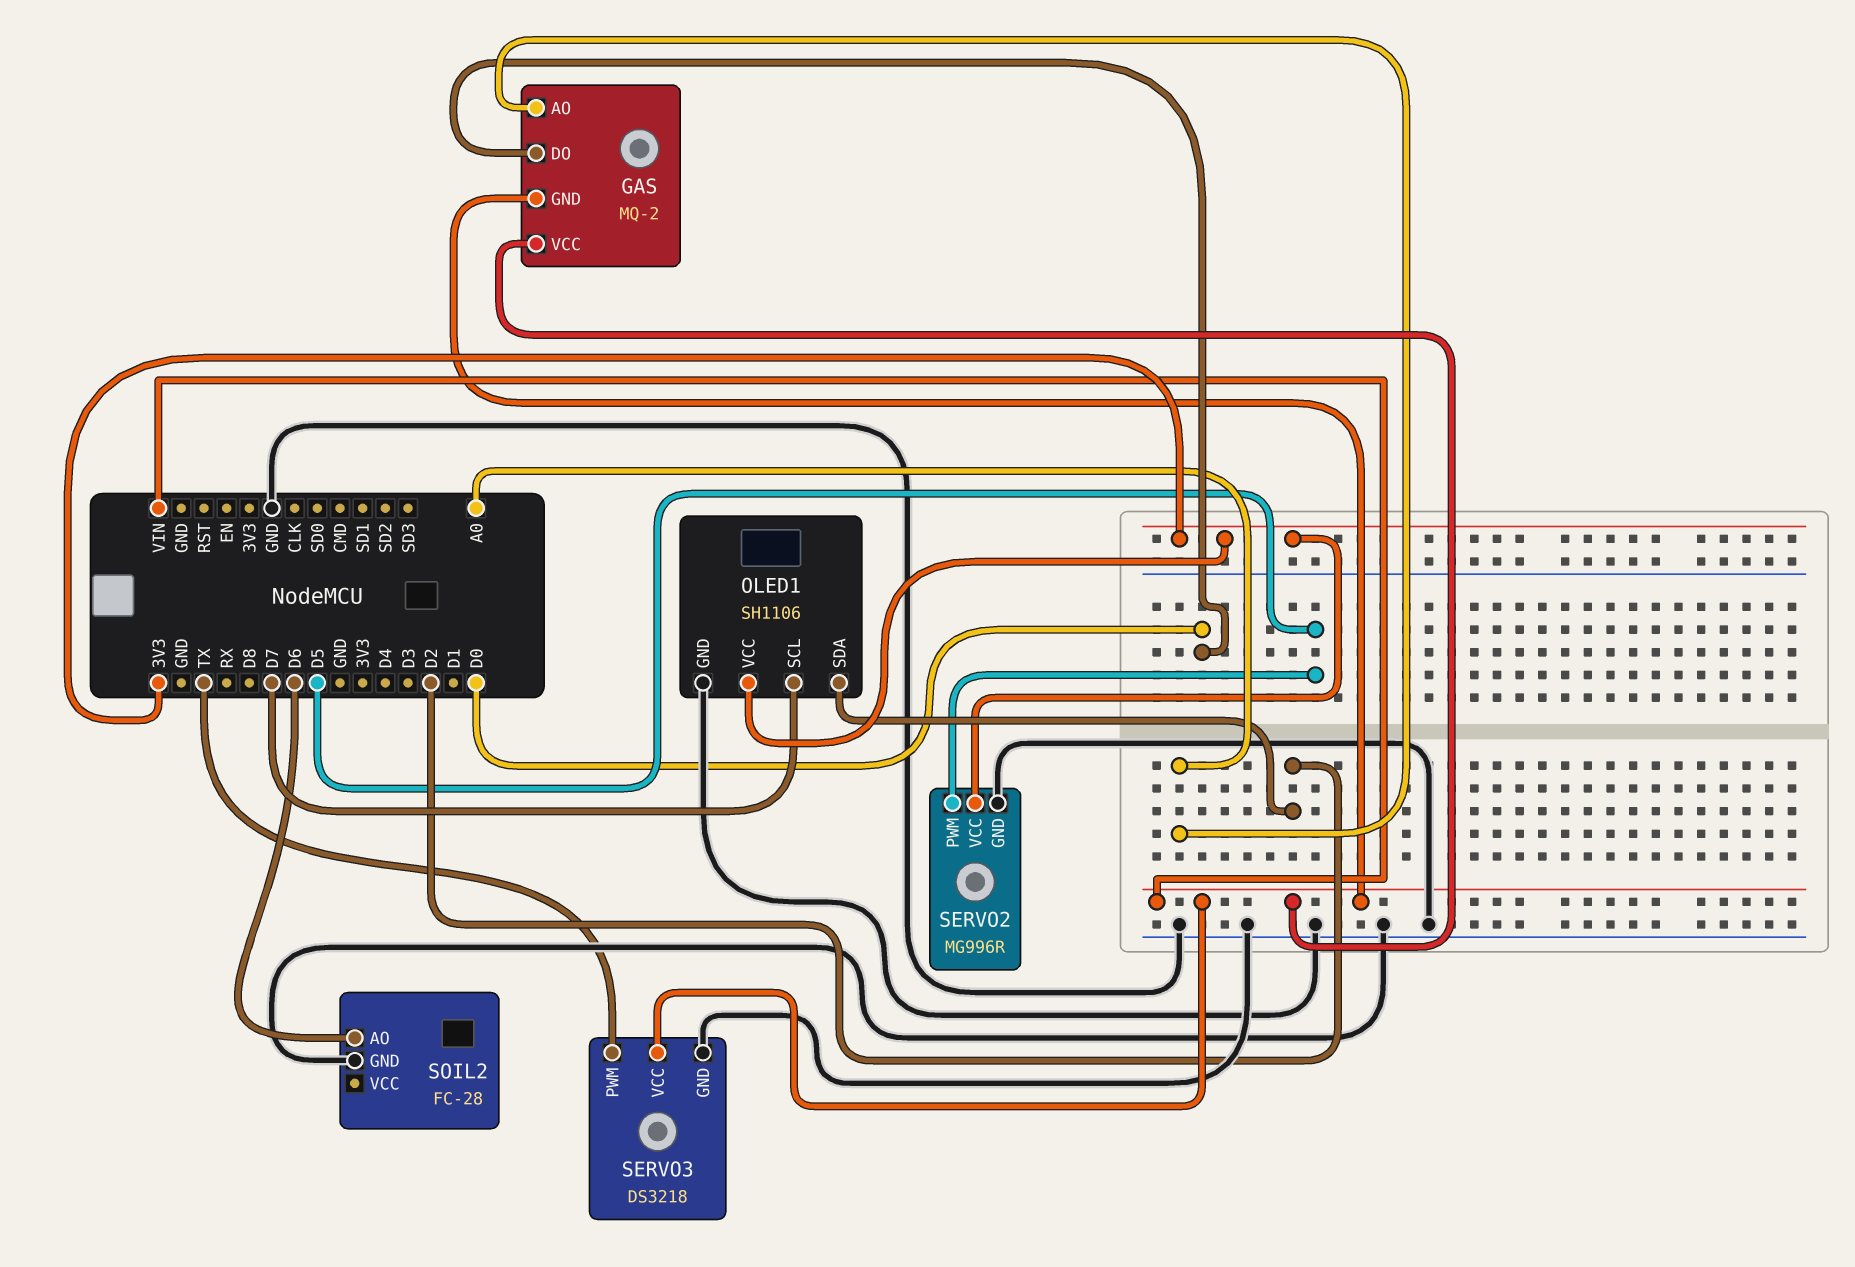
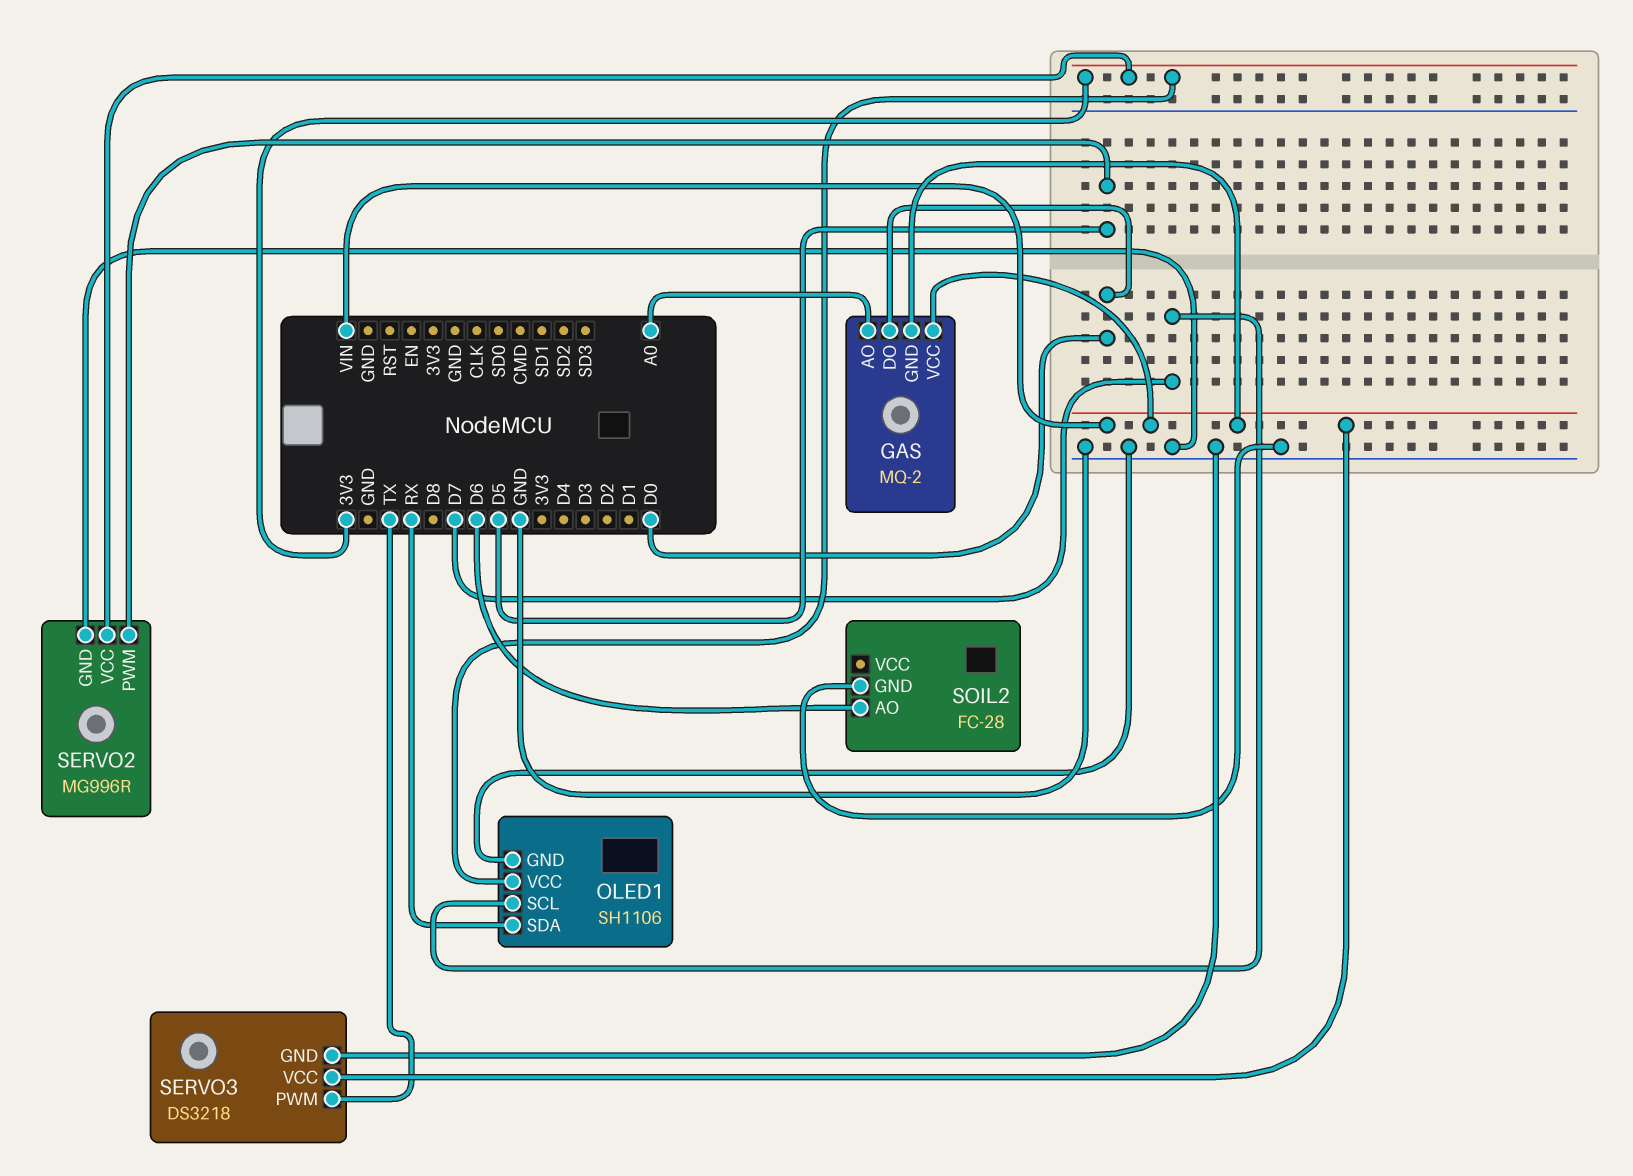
OLED1 pin SDA: D2 -> RX

